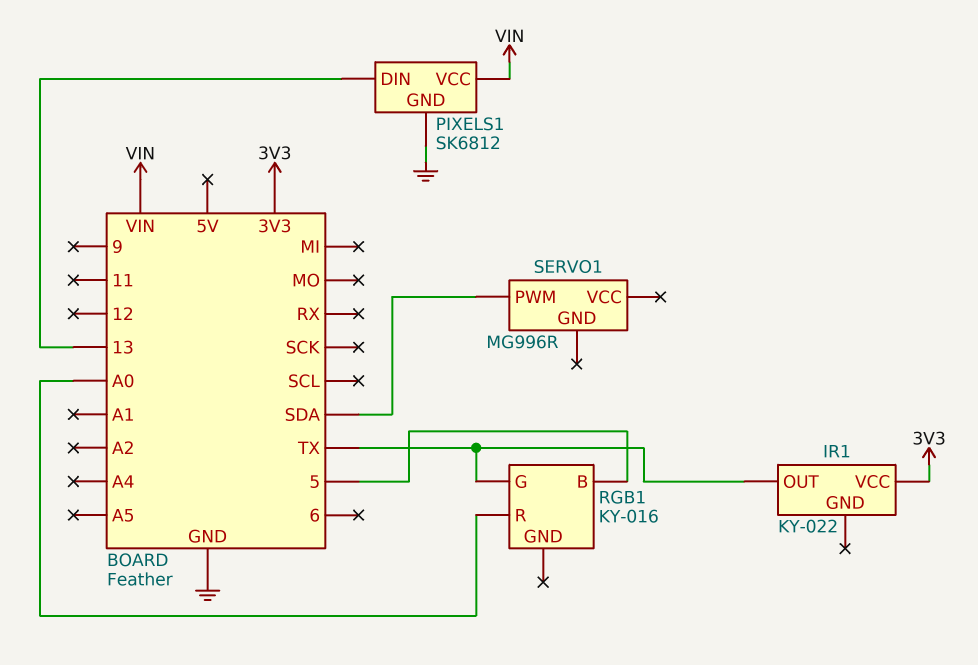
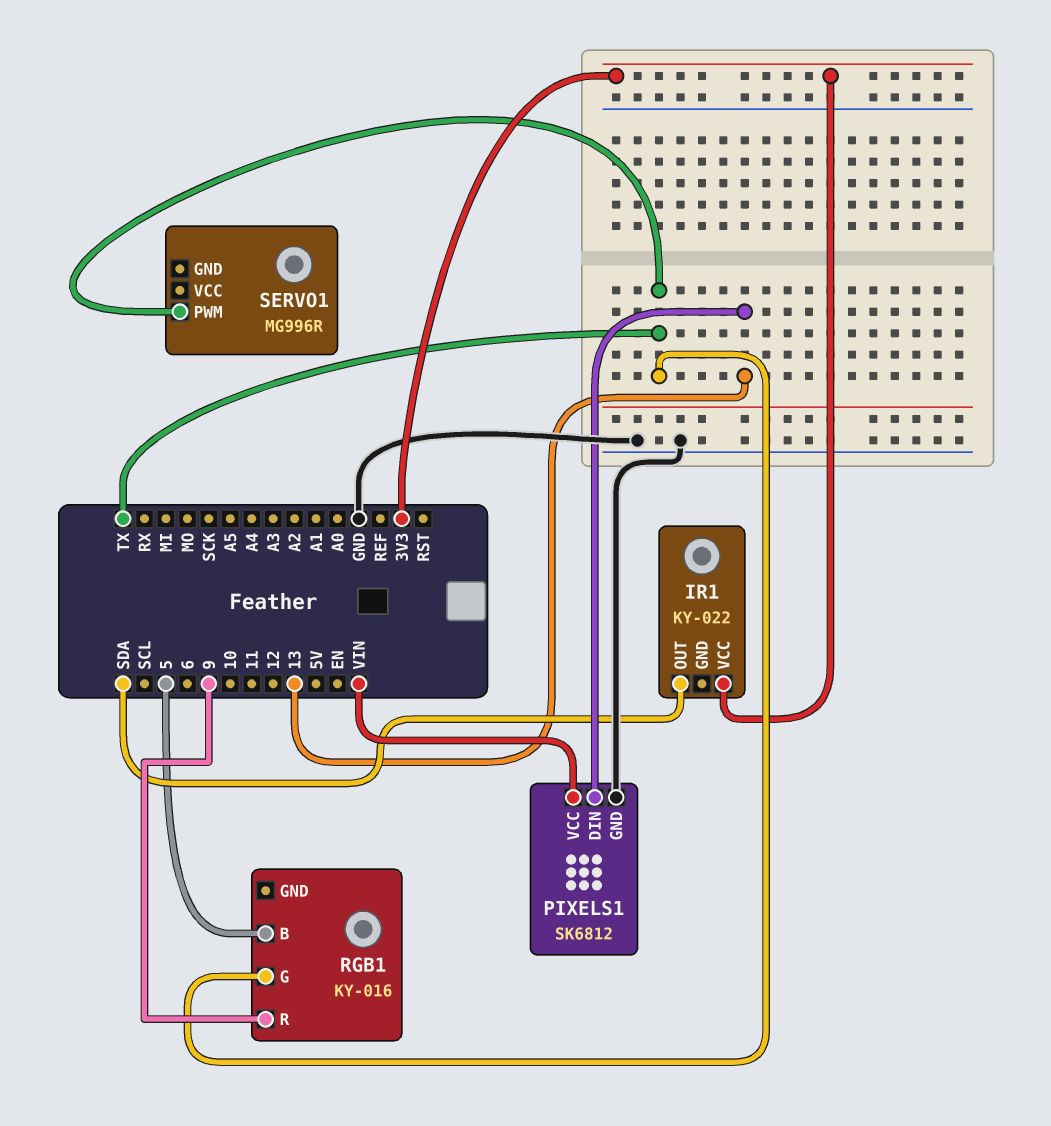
IR1 pin OUT: TX -> SDA
RGB1 pin R: A0 -> 9
SERVO1 pin PWM: SDA -> TX

